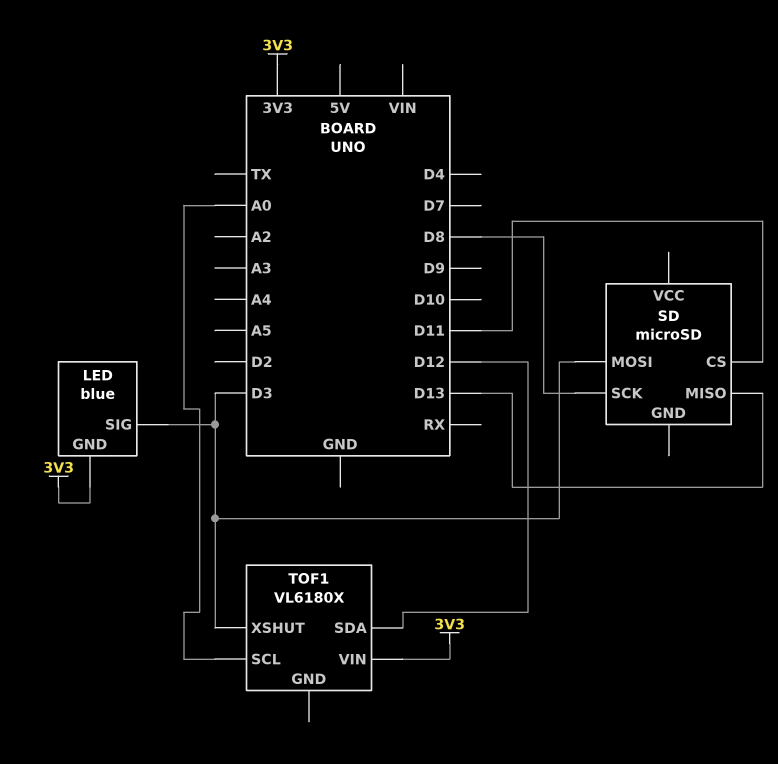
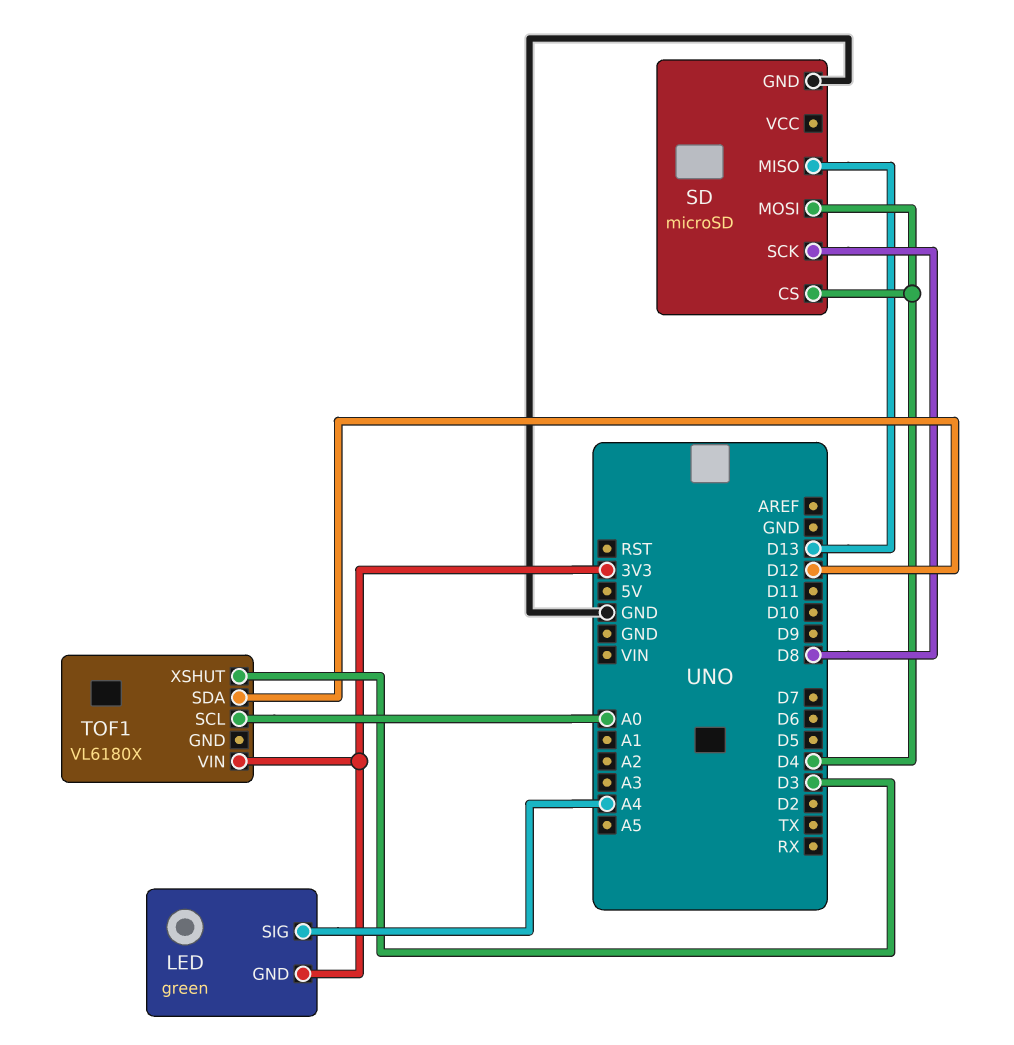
LED: blue -> green
LED pin SIG: D3 -> A4
SD pin CS: D11 -> D4
SD pin GND: none -> GND
SD pin MOSI: D3 -> D4

